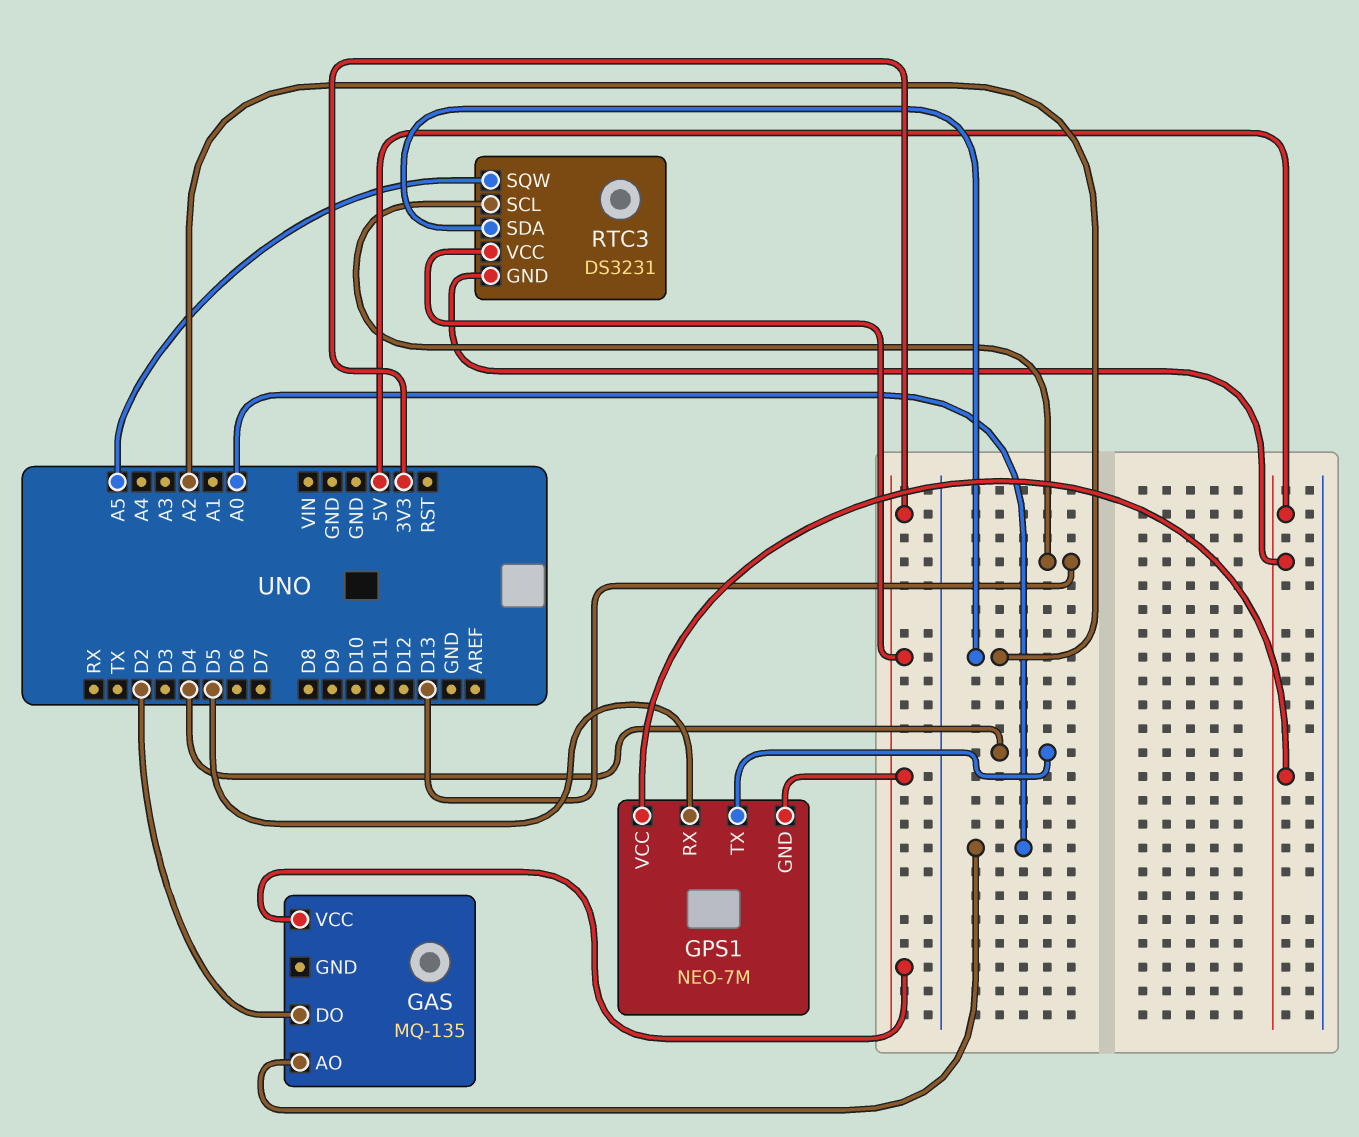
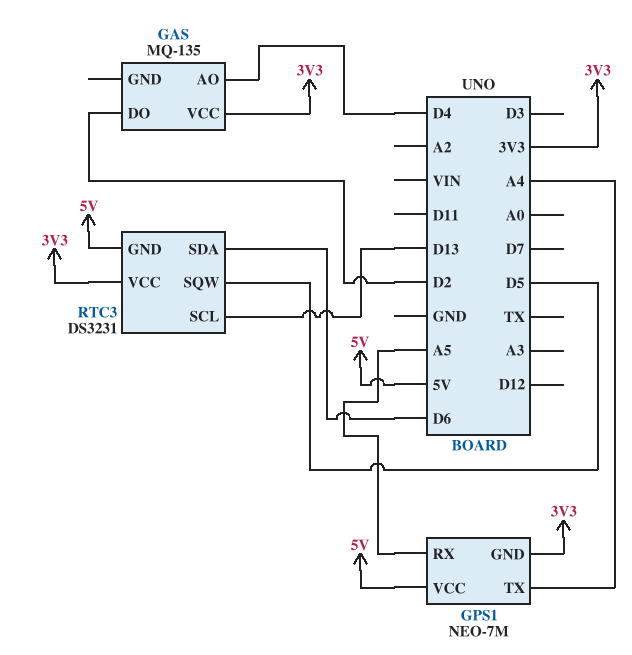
GAS pin AO: A0 -> D4
GPS1 pin RX: D5 -> A5
GPS1 pin TX: D4 -> A4
RTC3 pin SDA: A2 -> D6
RTC3 pin SQW: A5 -> D5

